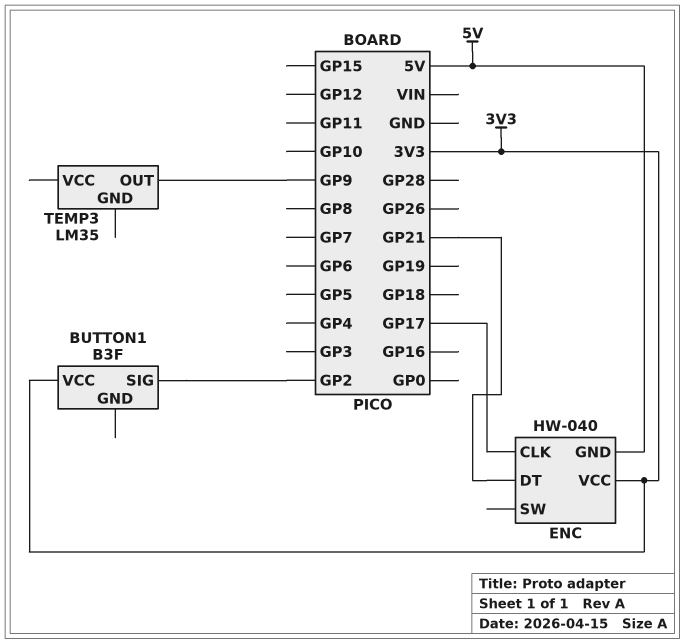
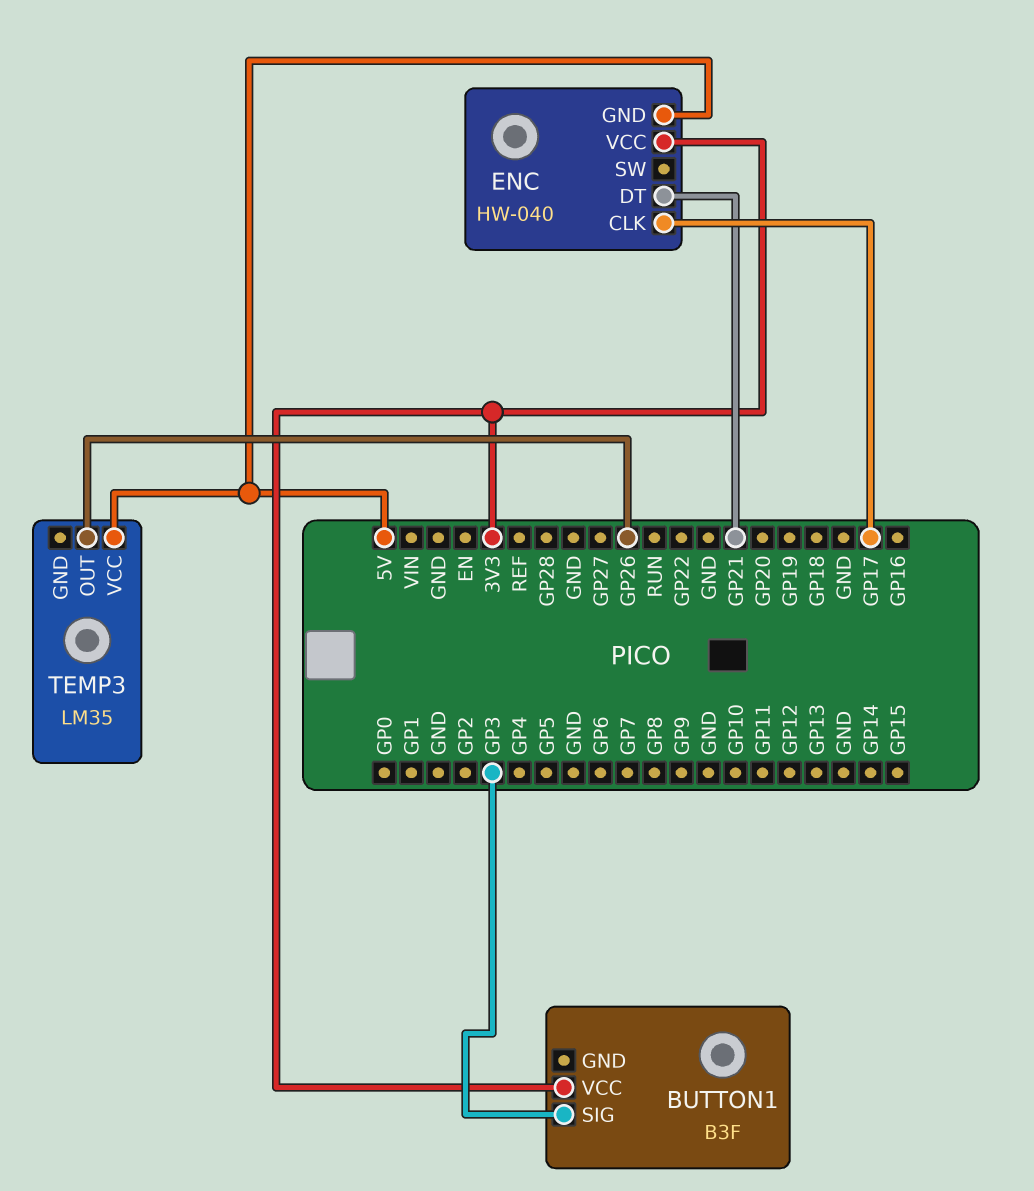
BUTTON1 pin SIG: GP2 -> GP3
TEMP3 pin OUT: GP9 -> GP26
TEMP3 pin VCC: none -> 5V

